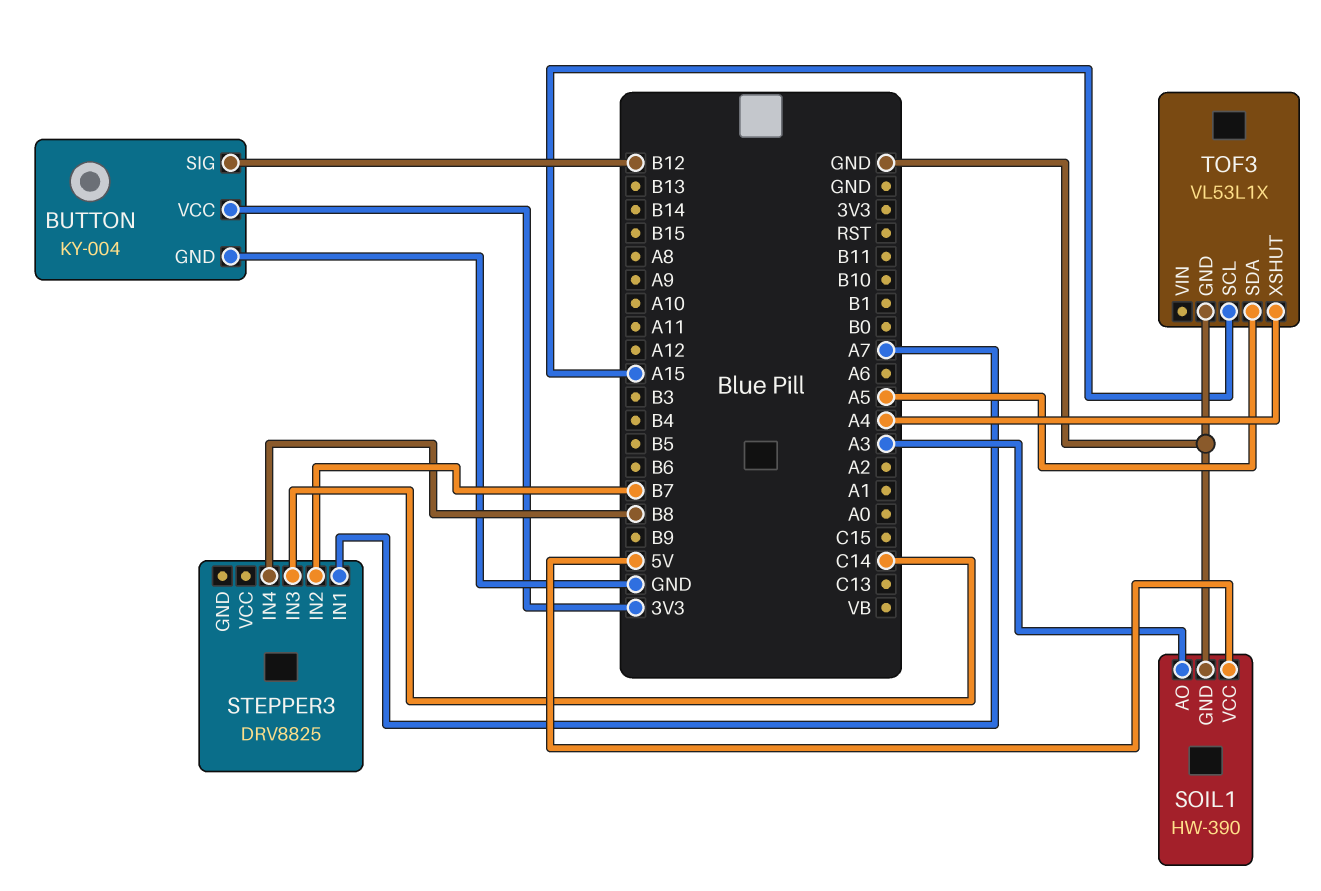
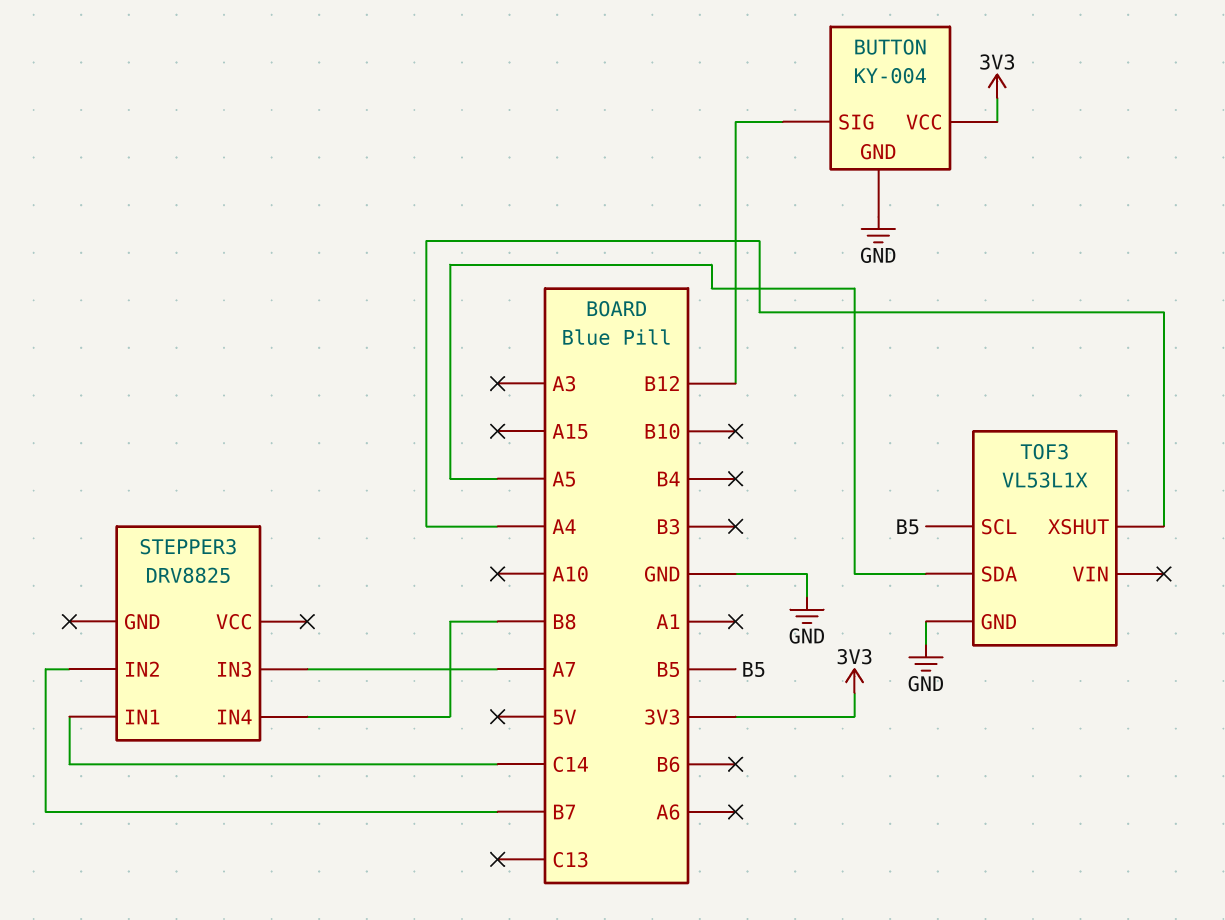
SOIL1: HW-390 -> none
SOIL1 pin AO: A3 -> none
SOIL1 pin GND: GND -> none
SOIL1 pin VCC: 5V -> none
STEPPER3 pin IN1: A7 -> C14
STEPPER3 pin IN3: C14 -> A7
TOF3 pin SCL: A15 -> B5

